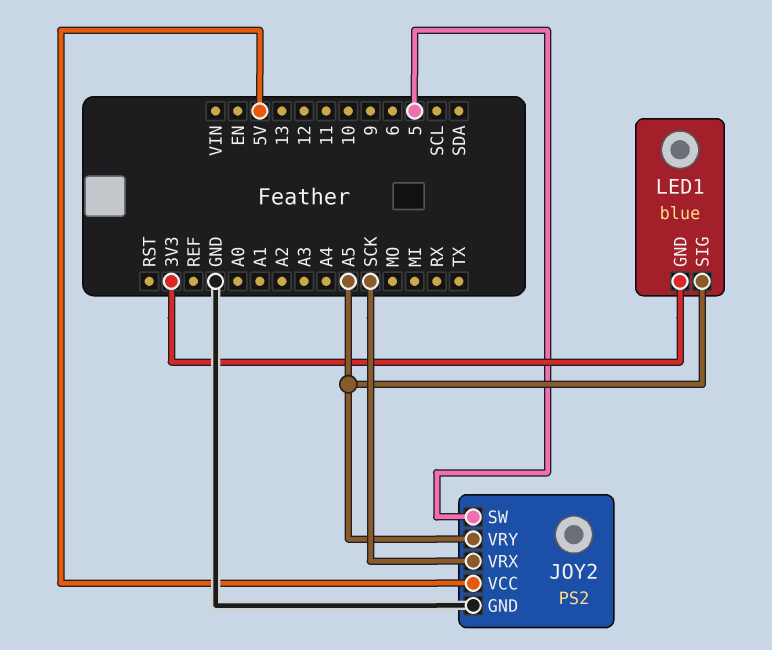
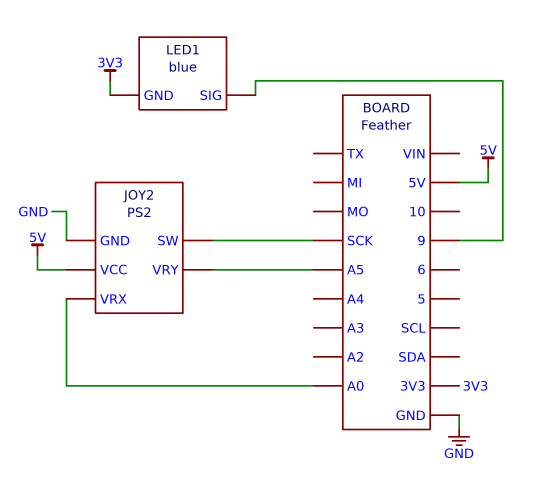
JOY2 pin SW: 5 -> SCK
JOY2 pin VRX: SCK -> A0
LED1 pin SIG: A5 -> 9

